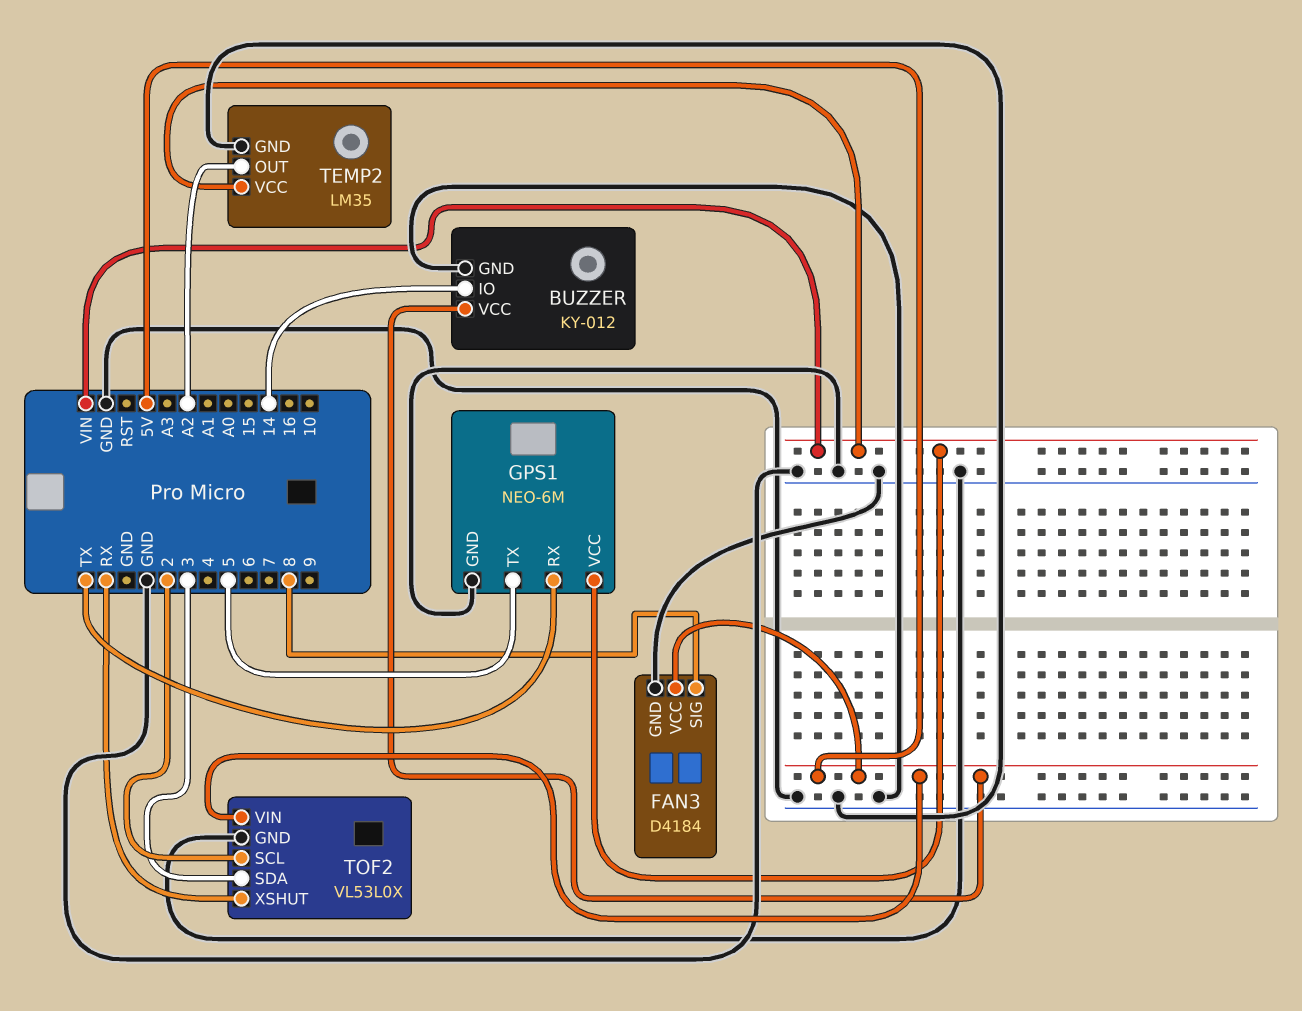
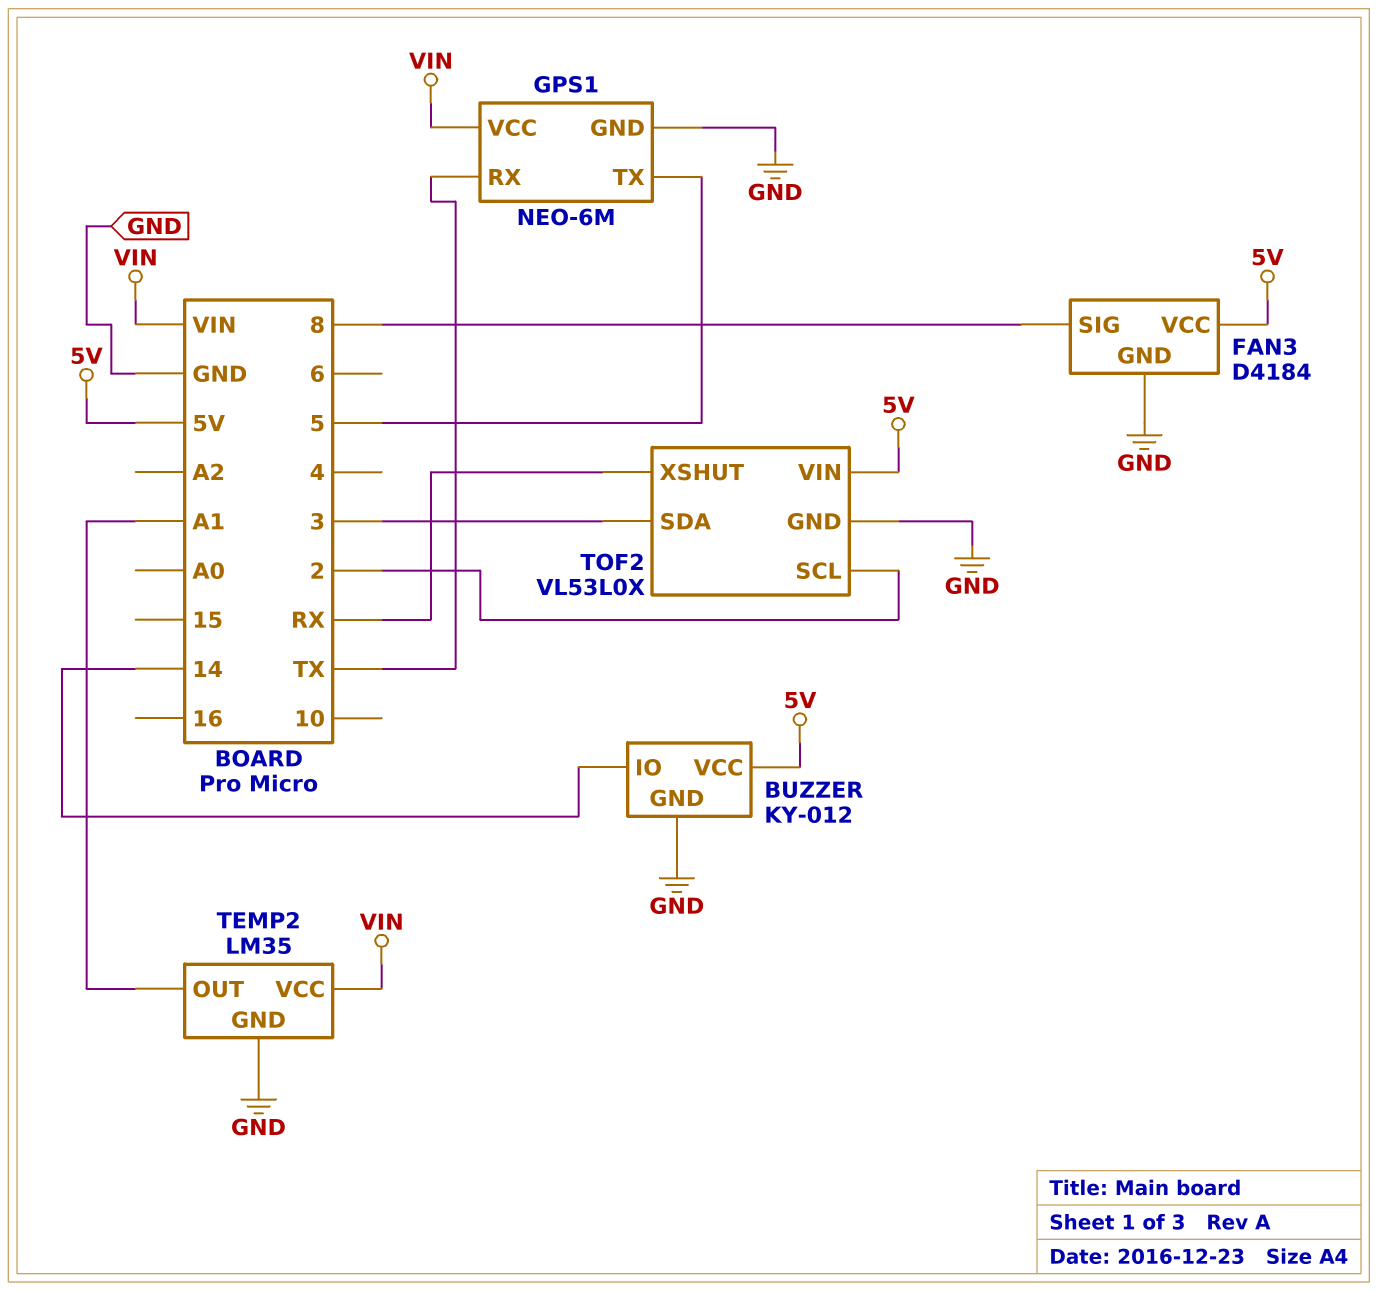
TEMP2 pin OUT: A2 -> A1

